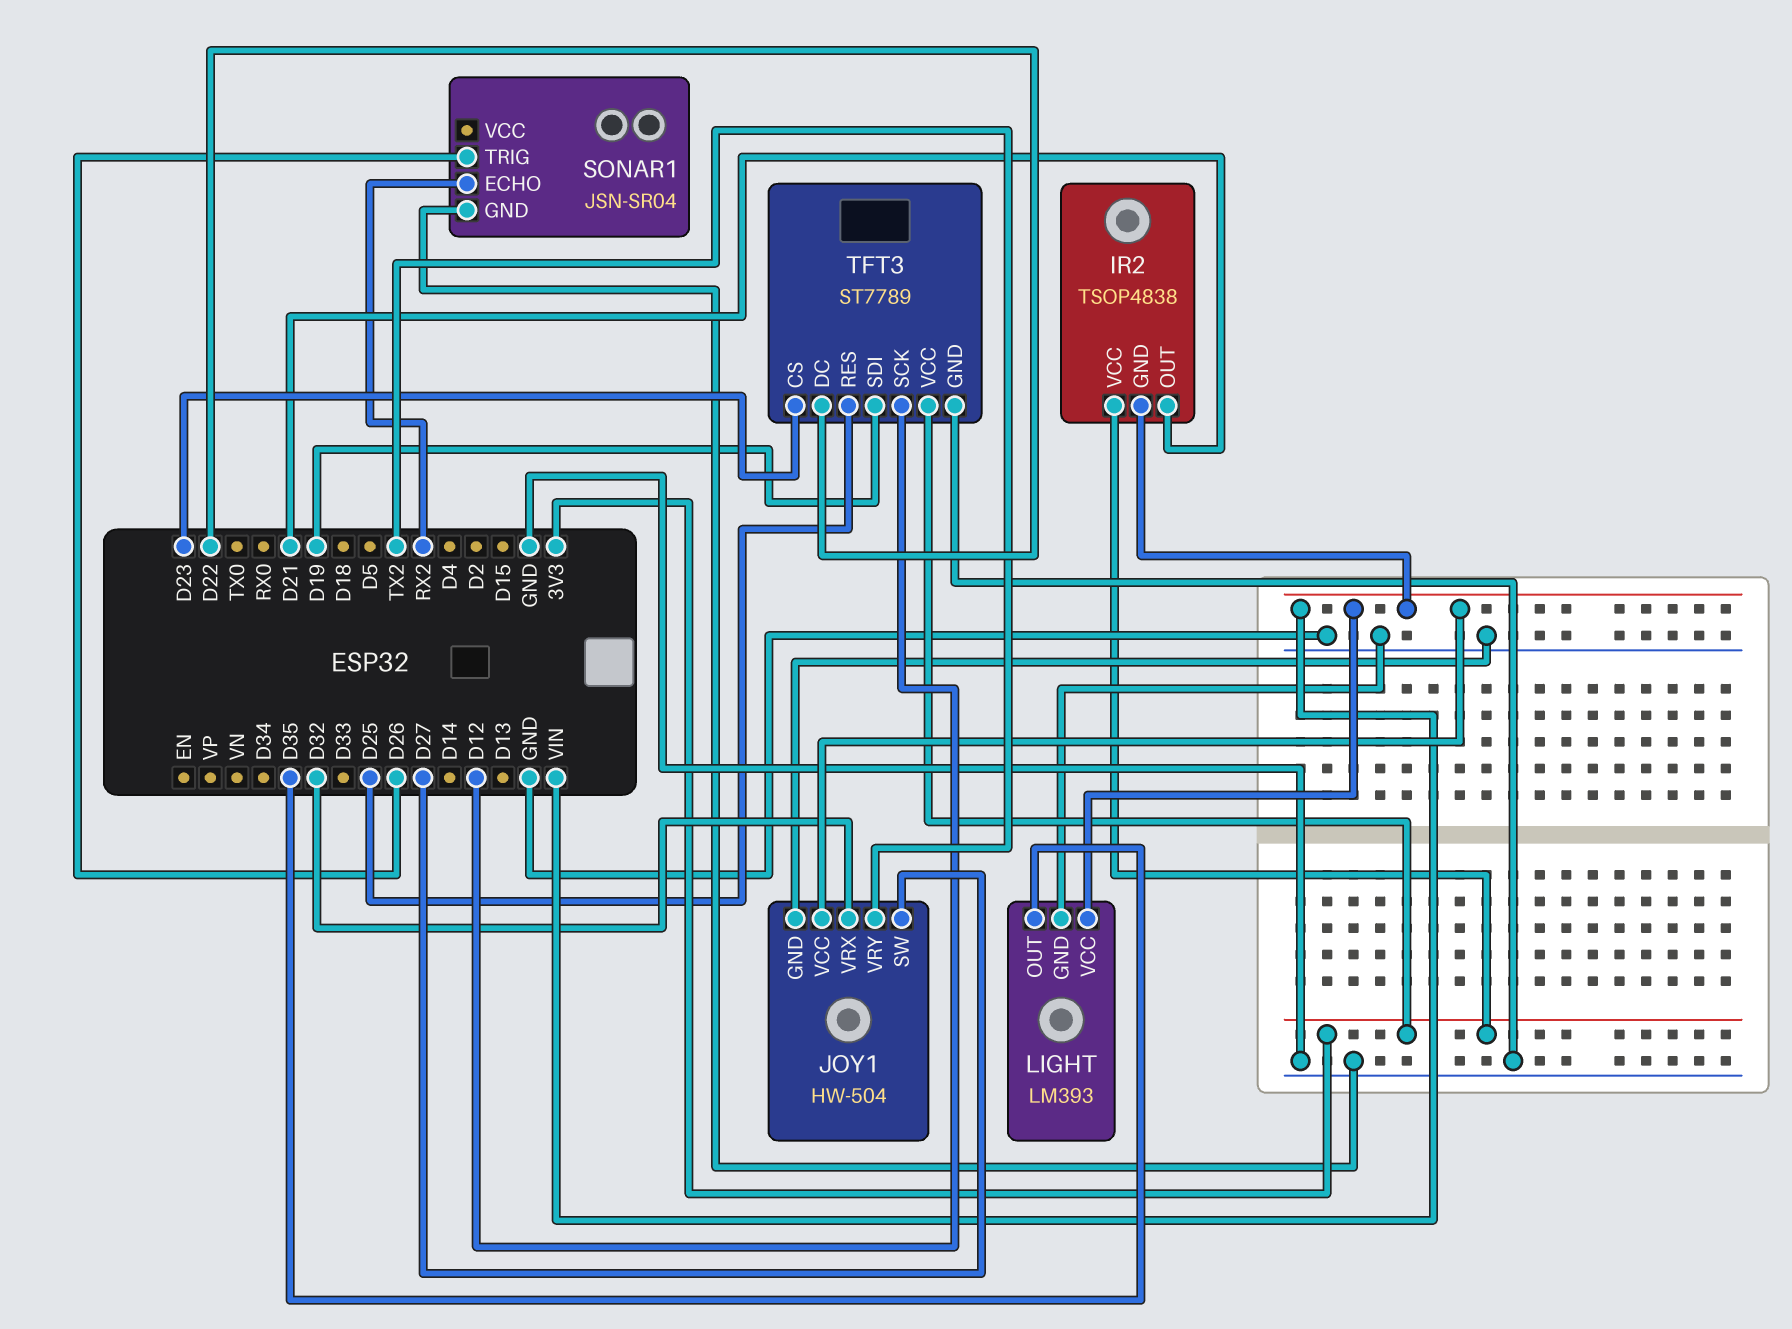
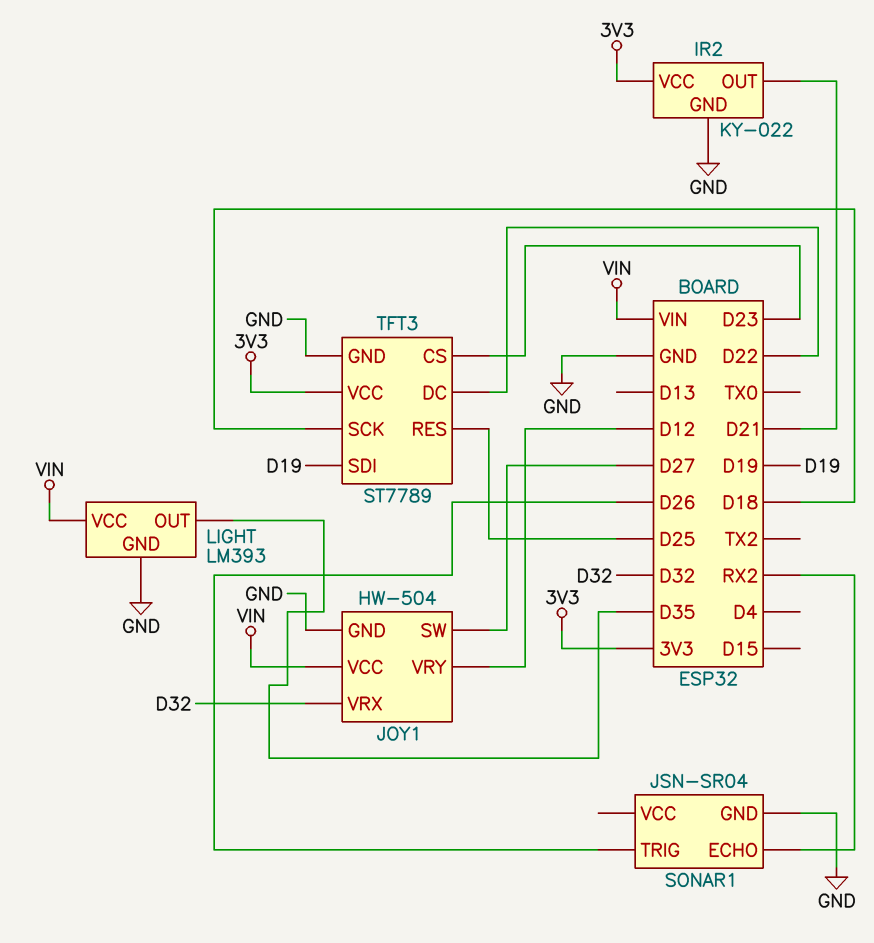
IR2: TSOP4838 -> KY-022
IR2 pin GND: VIN -> GND
JOY1 pin VRY: TX2 -> D12
TFT3 pin SCK: D12 -> D18

